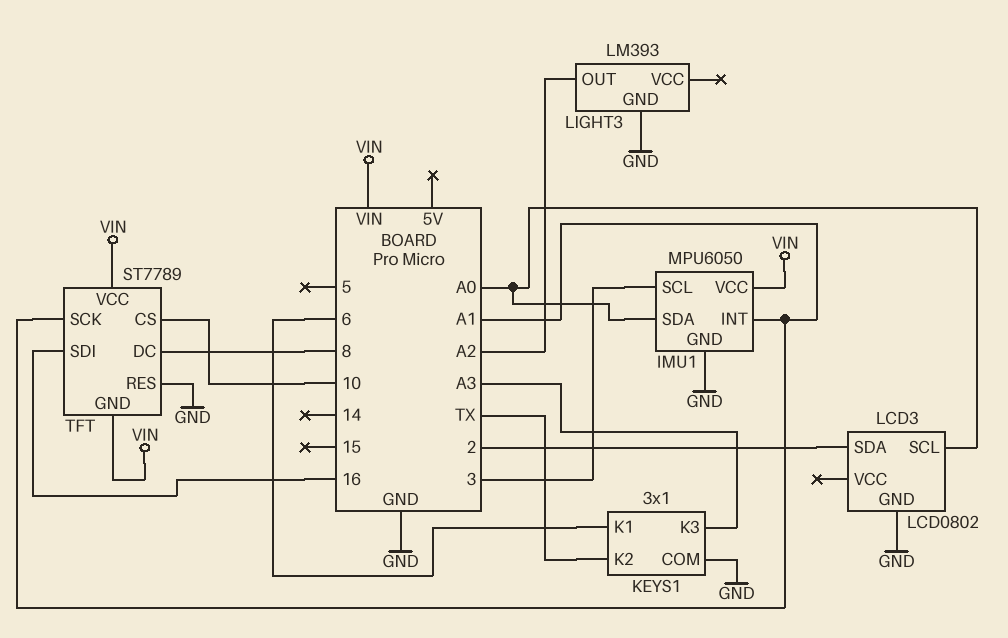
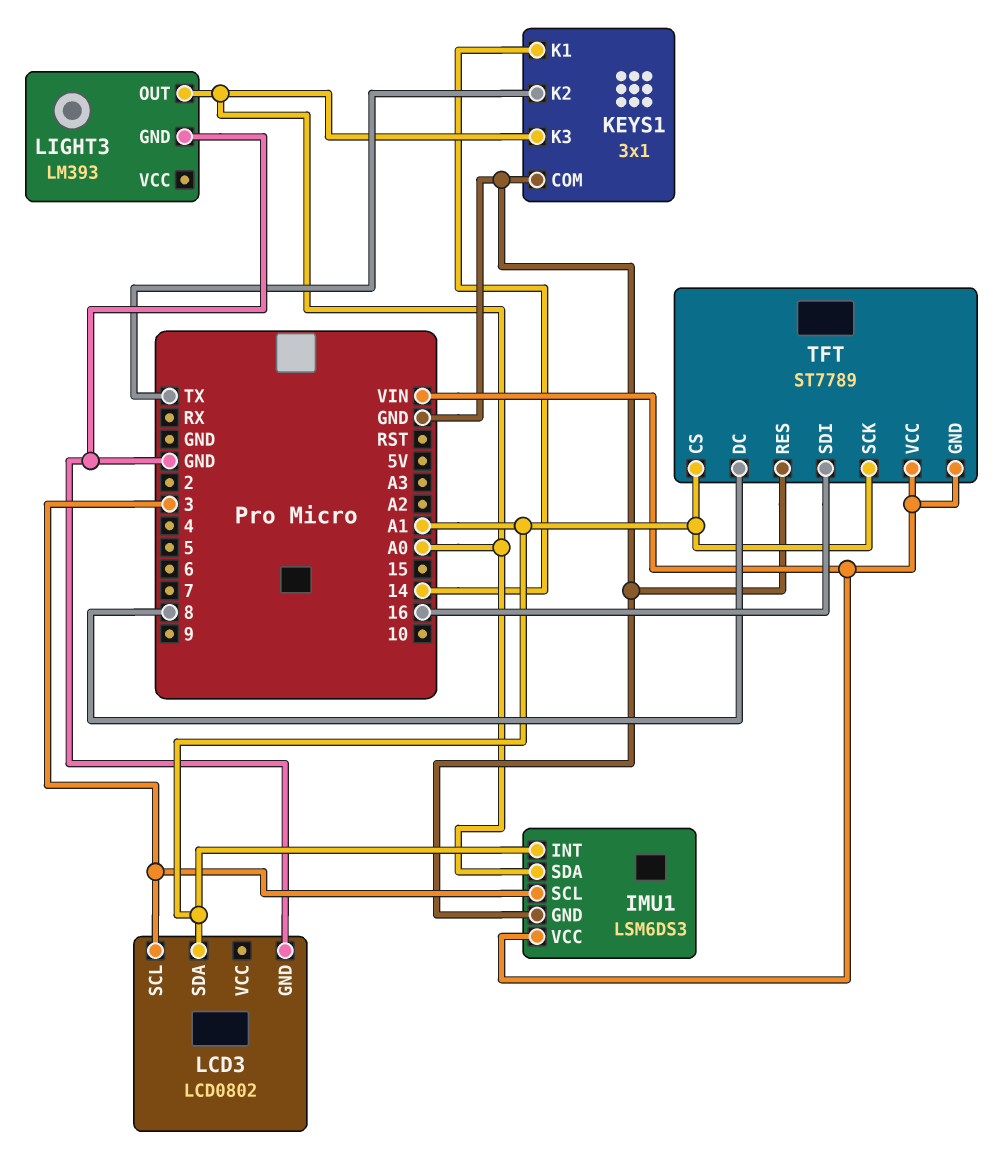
IMU1: MPU6050 -> LSM6DS3
KEYS1 pin K1: 6 -> 14
KEYS1 pin K3: A3 -> A0
LCD3 pin SCL: A0 -> 3
LCD3 pin SDA: 2 -> A1
LIGHT3 pin OUT: A2 -> A0
TFT pin CS: 10 -> A1

